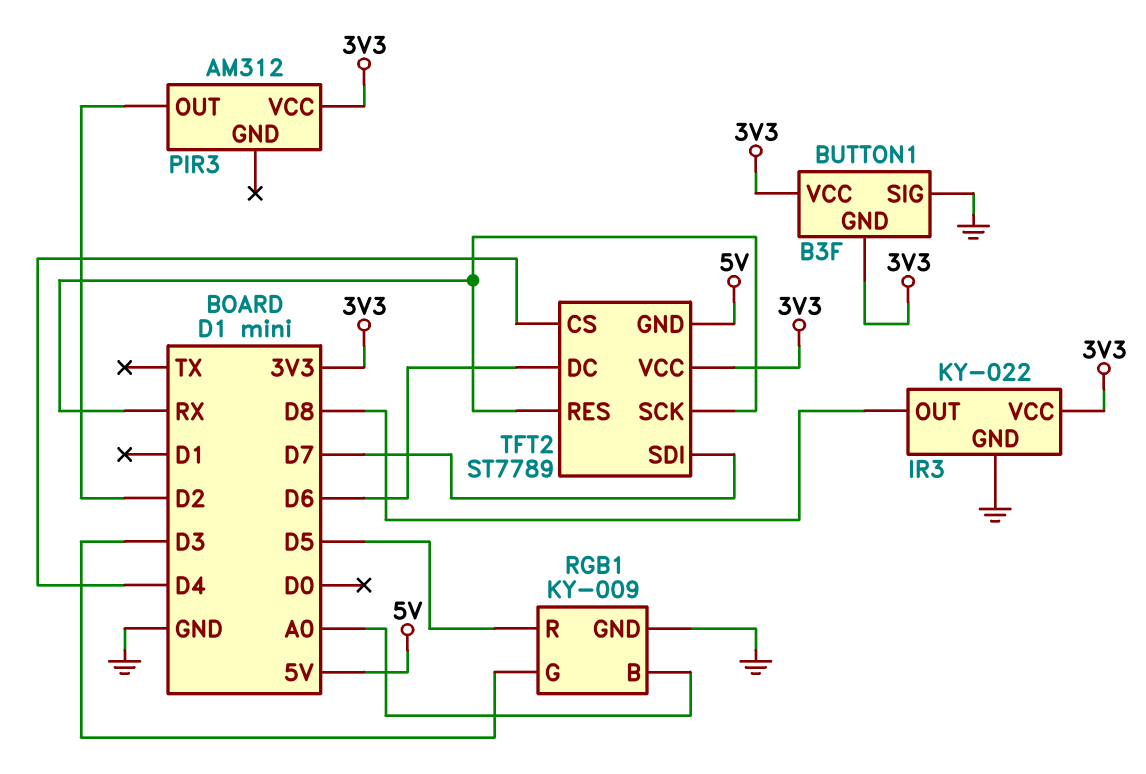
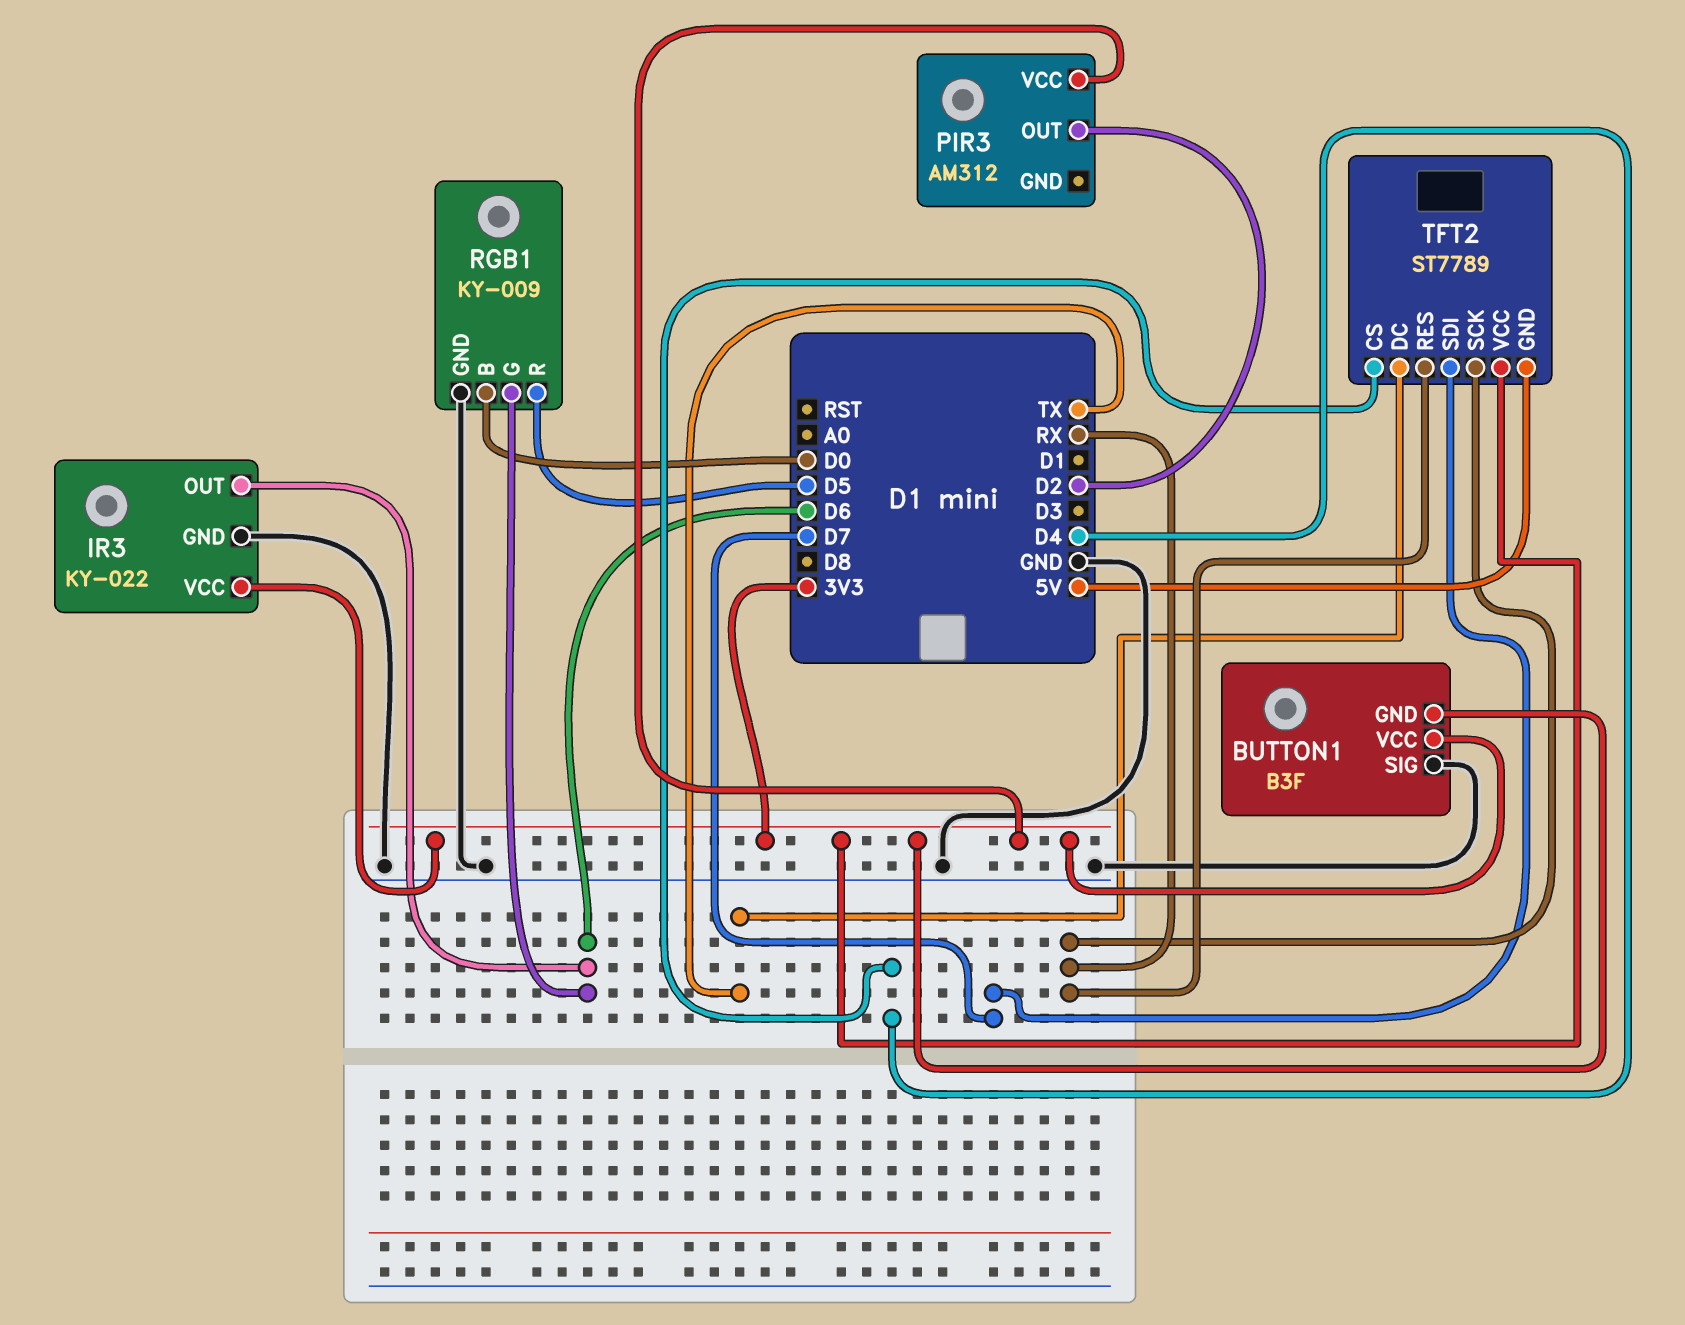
IR3 pin OUT: D8 -> D6
RGB1 pin B: A0 -> D0
RGB1 pin G: D3 -> D6
TFT2 pin DC: D6 -> TX

